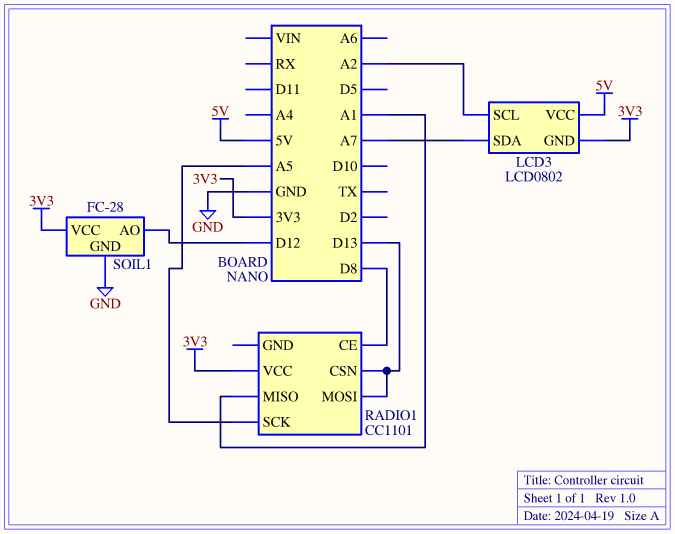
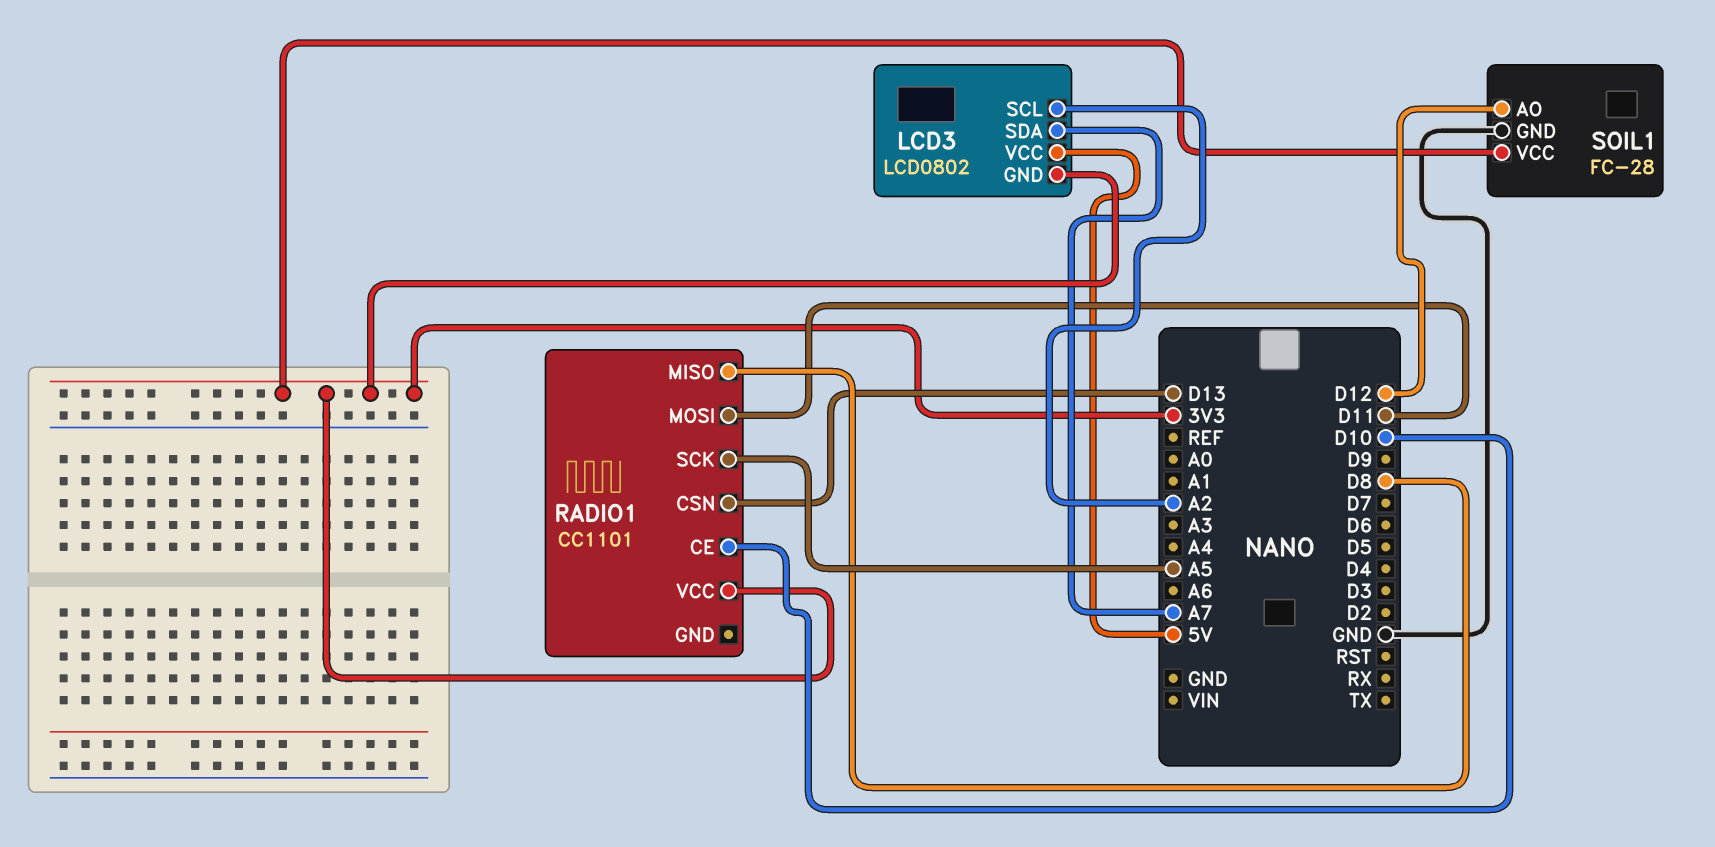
RADIO1 pin CE: D8 -> D10
RADIO1 pin MISO: A1 -> D8
RADIO1 pin MOSI: D13 -> D11

